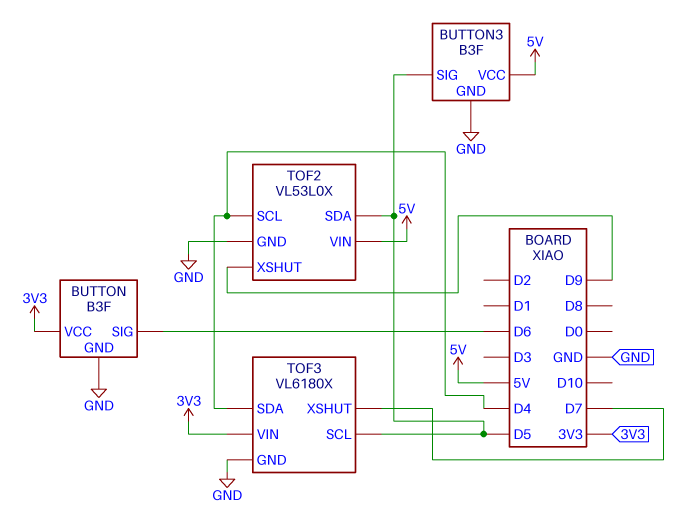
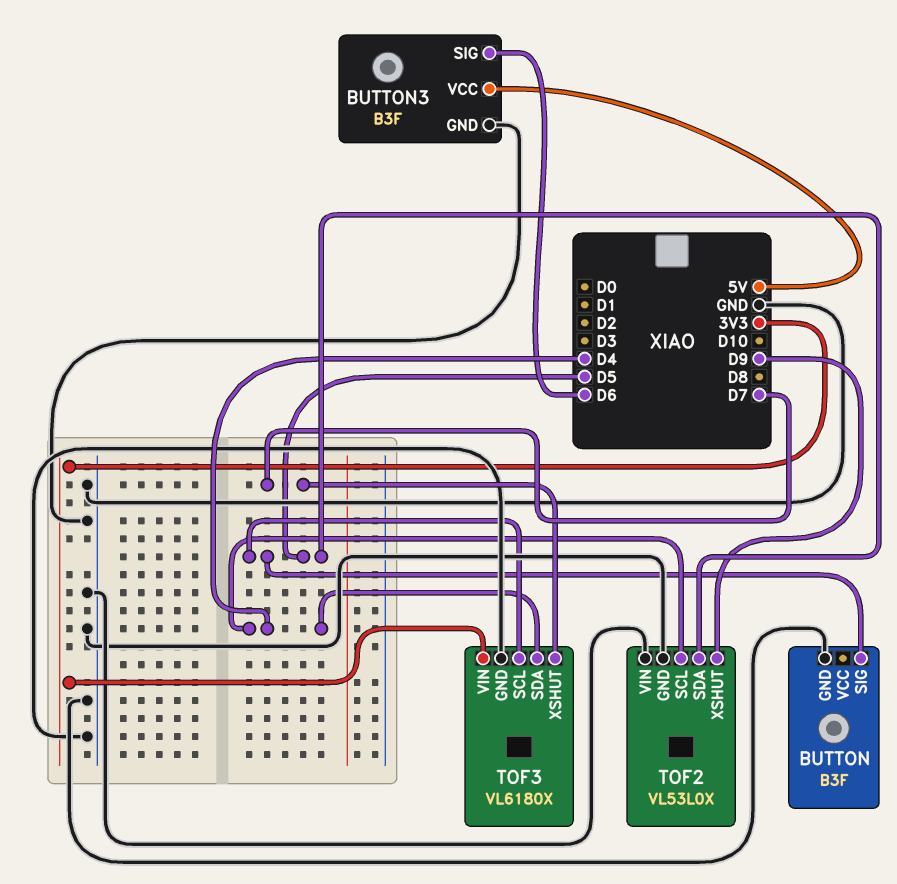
BUTTON pin SIG: D6 -> D5
BUTTON pin VCC: 3V3 -> none
BUTTON3 pin SIG: D5 -> D6
TOF2 pin VIN: 5V -> GND

